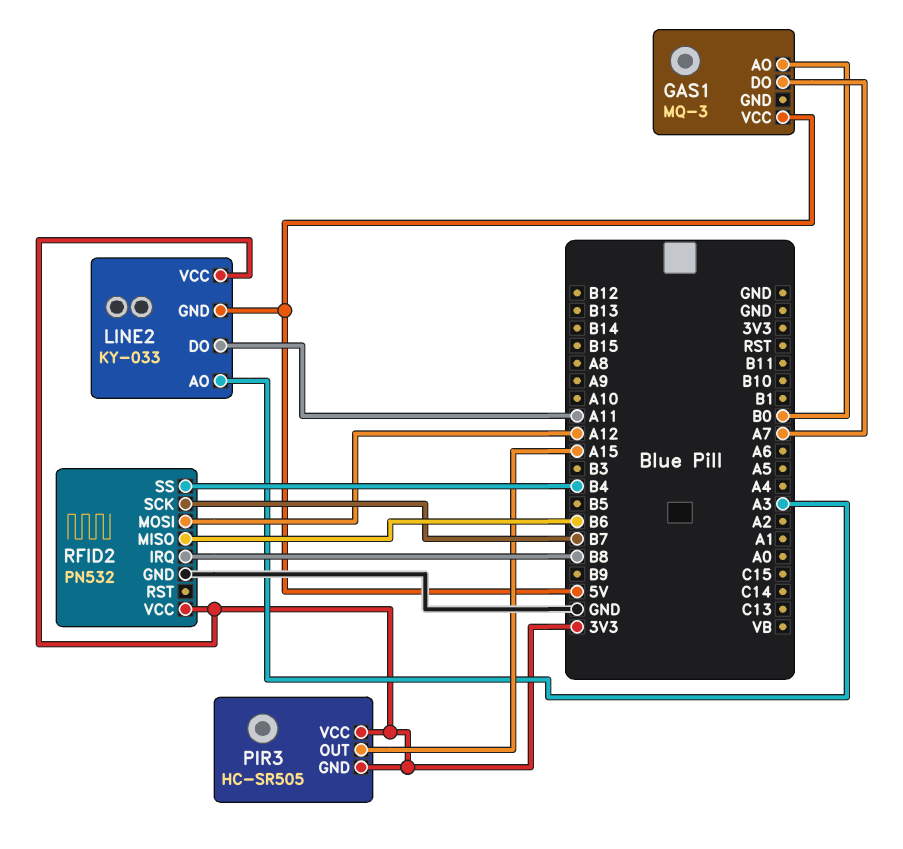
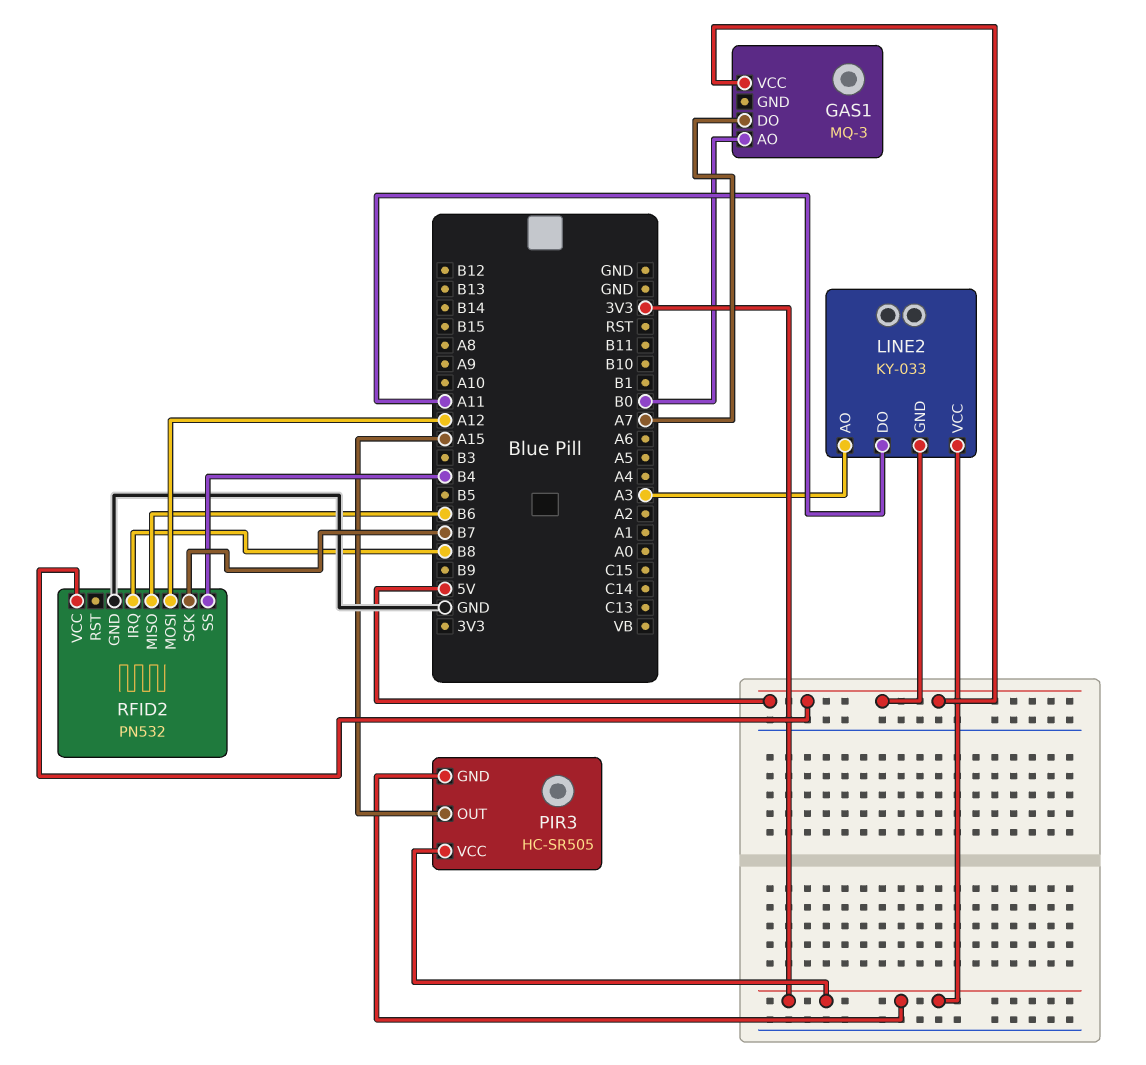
RFID2 pin VCC: 3V3 -> 5V

